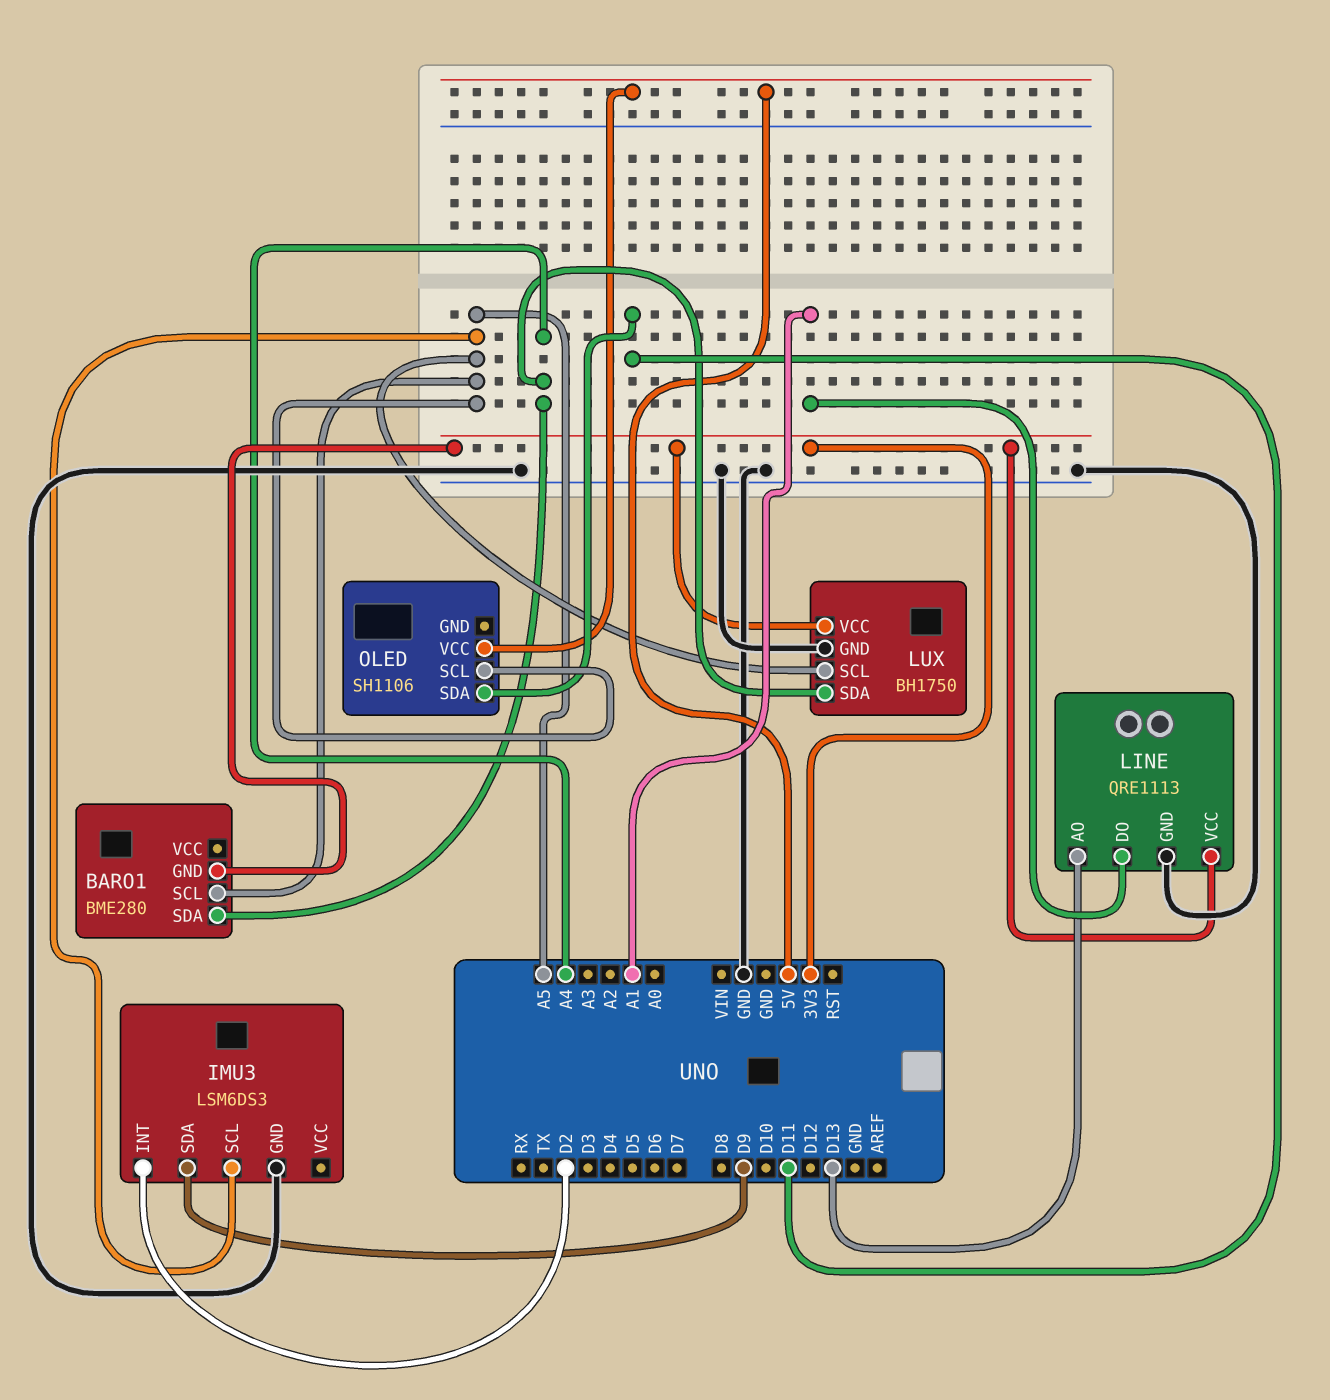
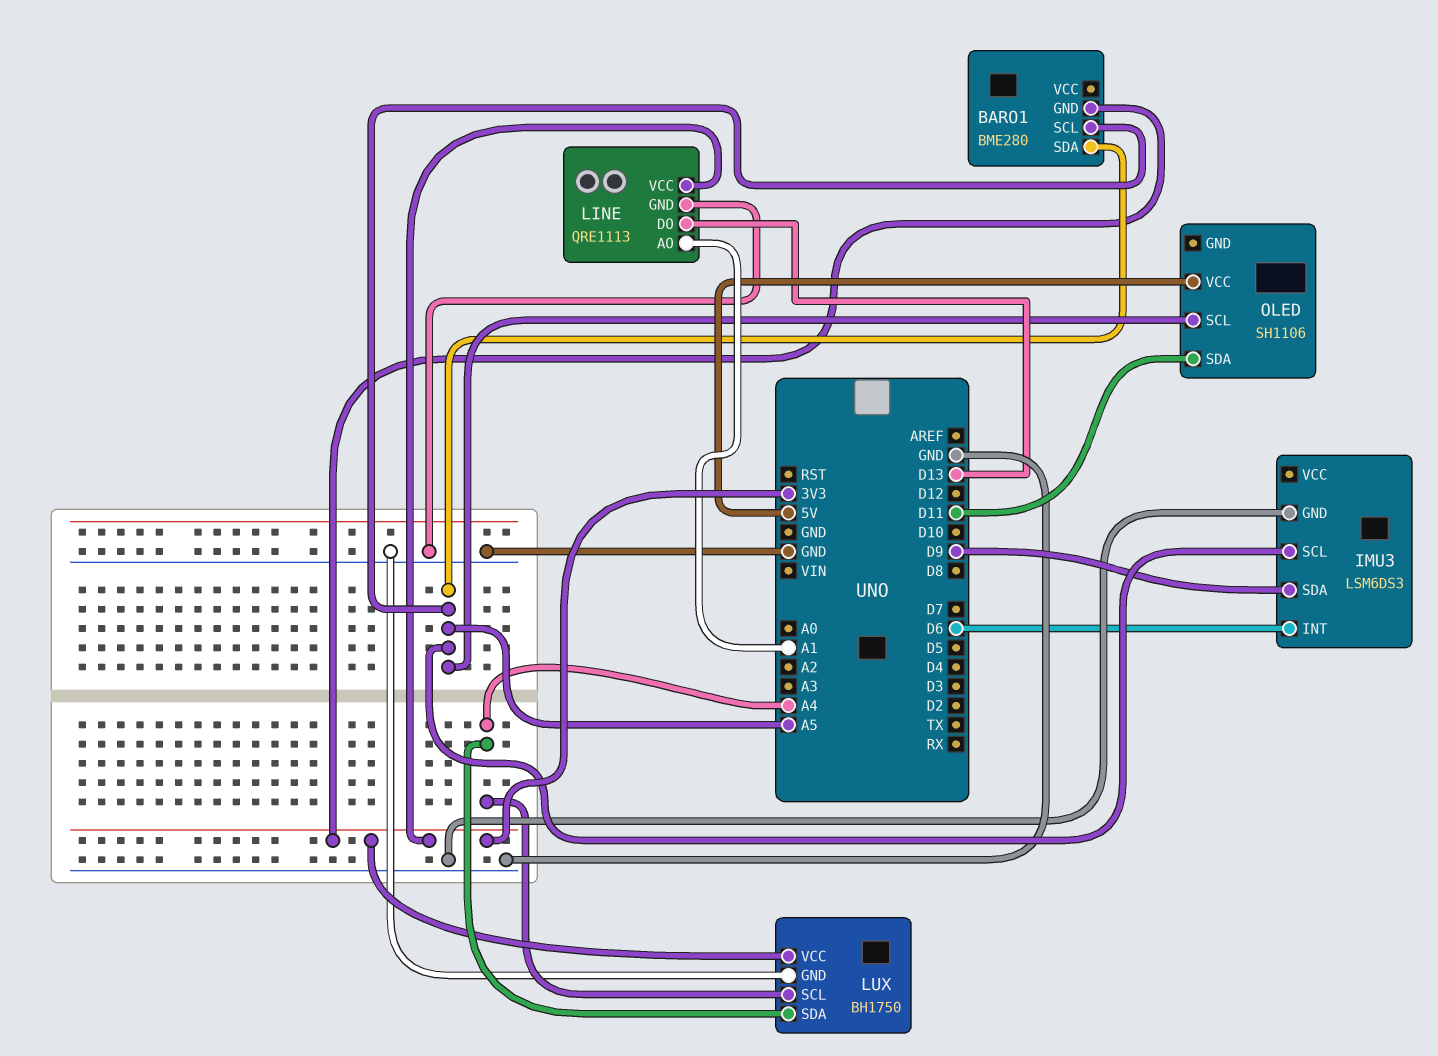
BARO1 pin SDA: A4 -> A5
IMU3 pin INT: D2 -> D6
LINE pin AO: D13 -> A1
LINE pin DO: A1 -> D13
LUX pin SCL: A5 -> A4

